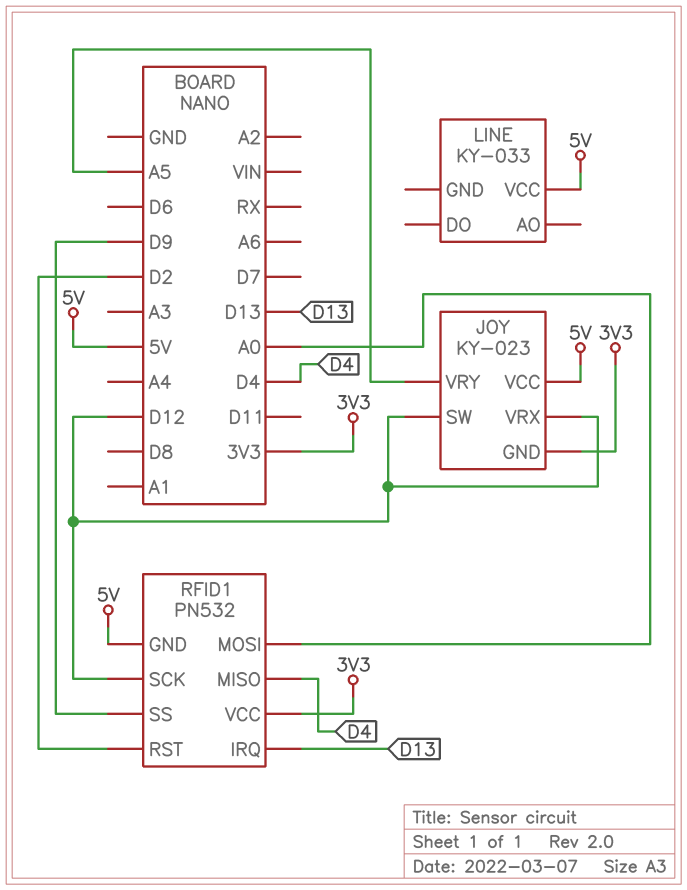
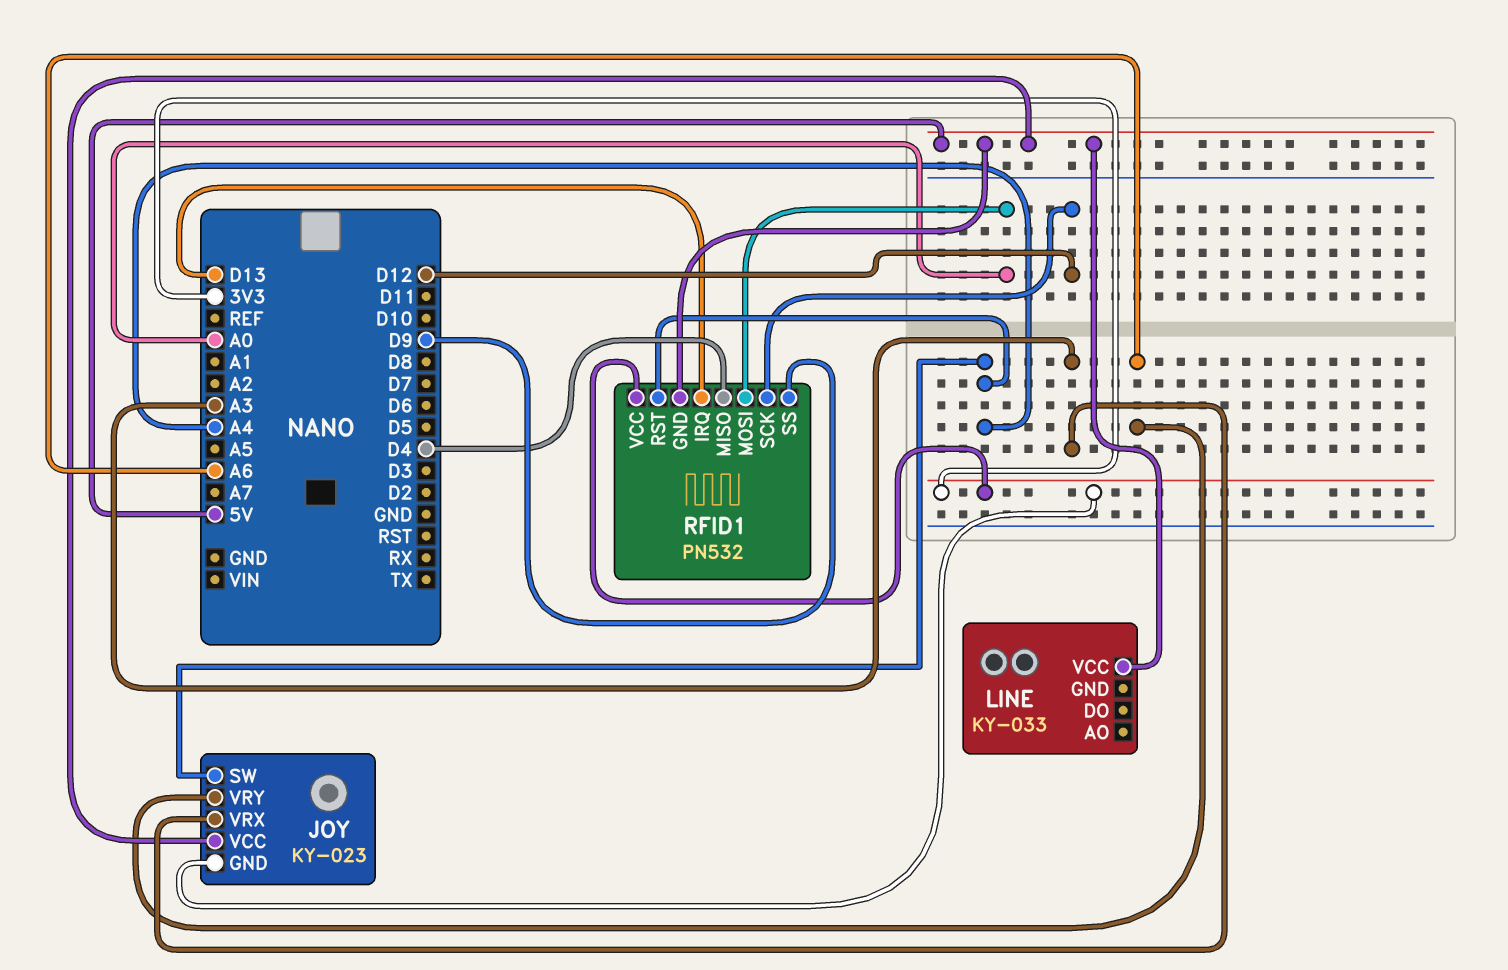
JOY pin SW: D12 -> A4
JOY pin VRX: D12 -> A3
JOY pin VRY: A5 -> A6
RFID1 pin RST: D2 -> A4

